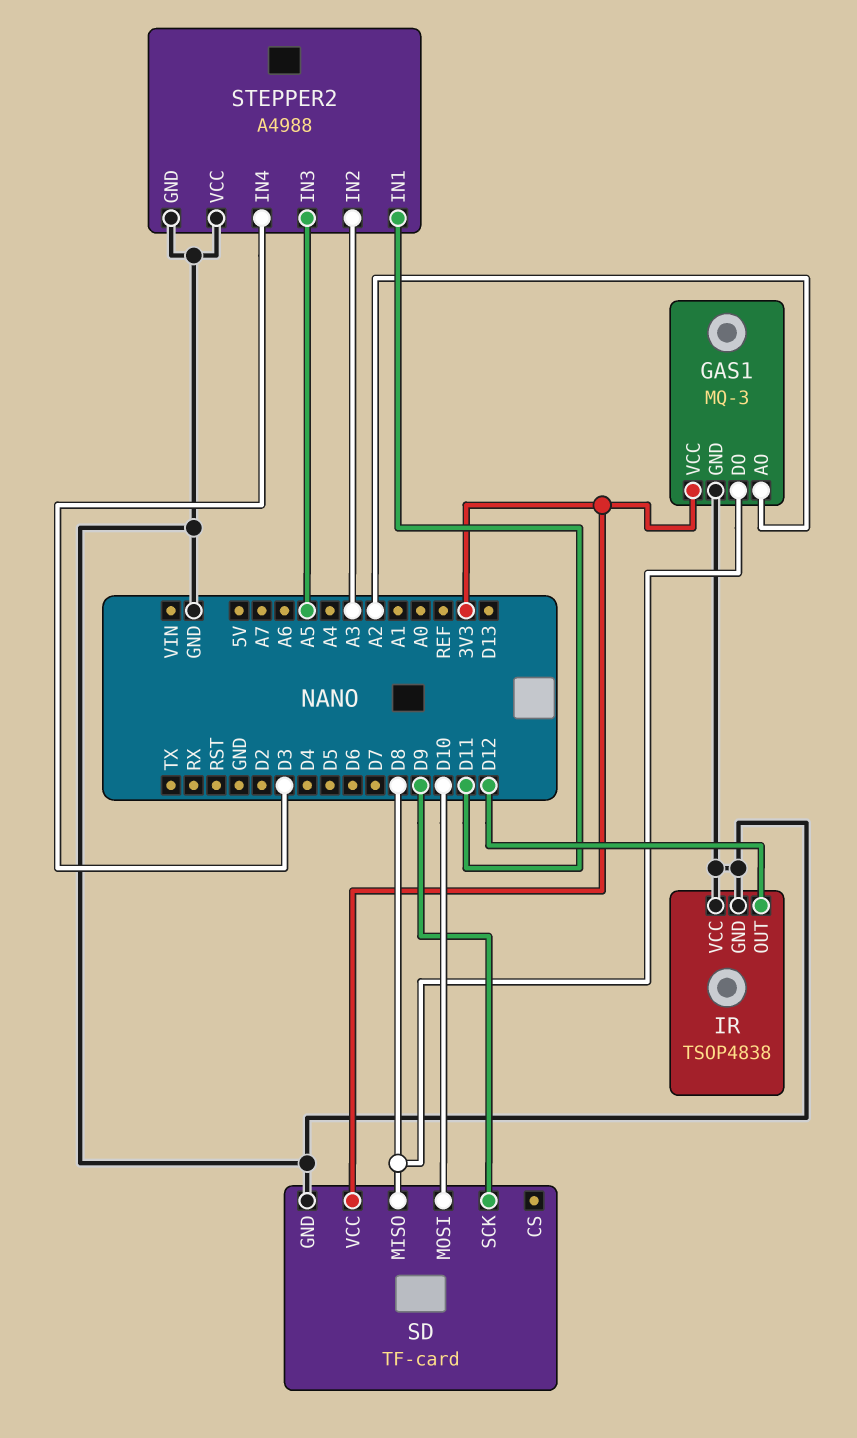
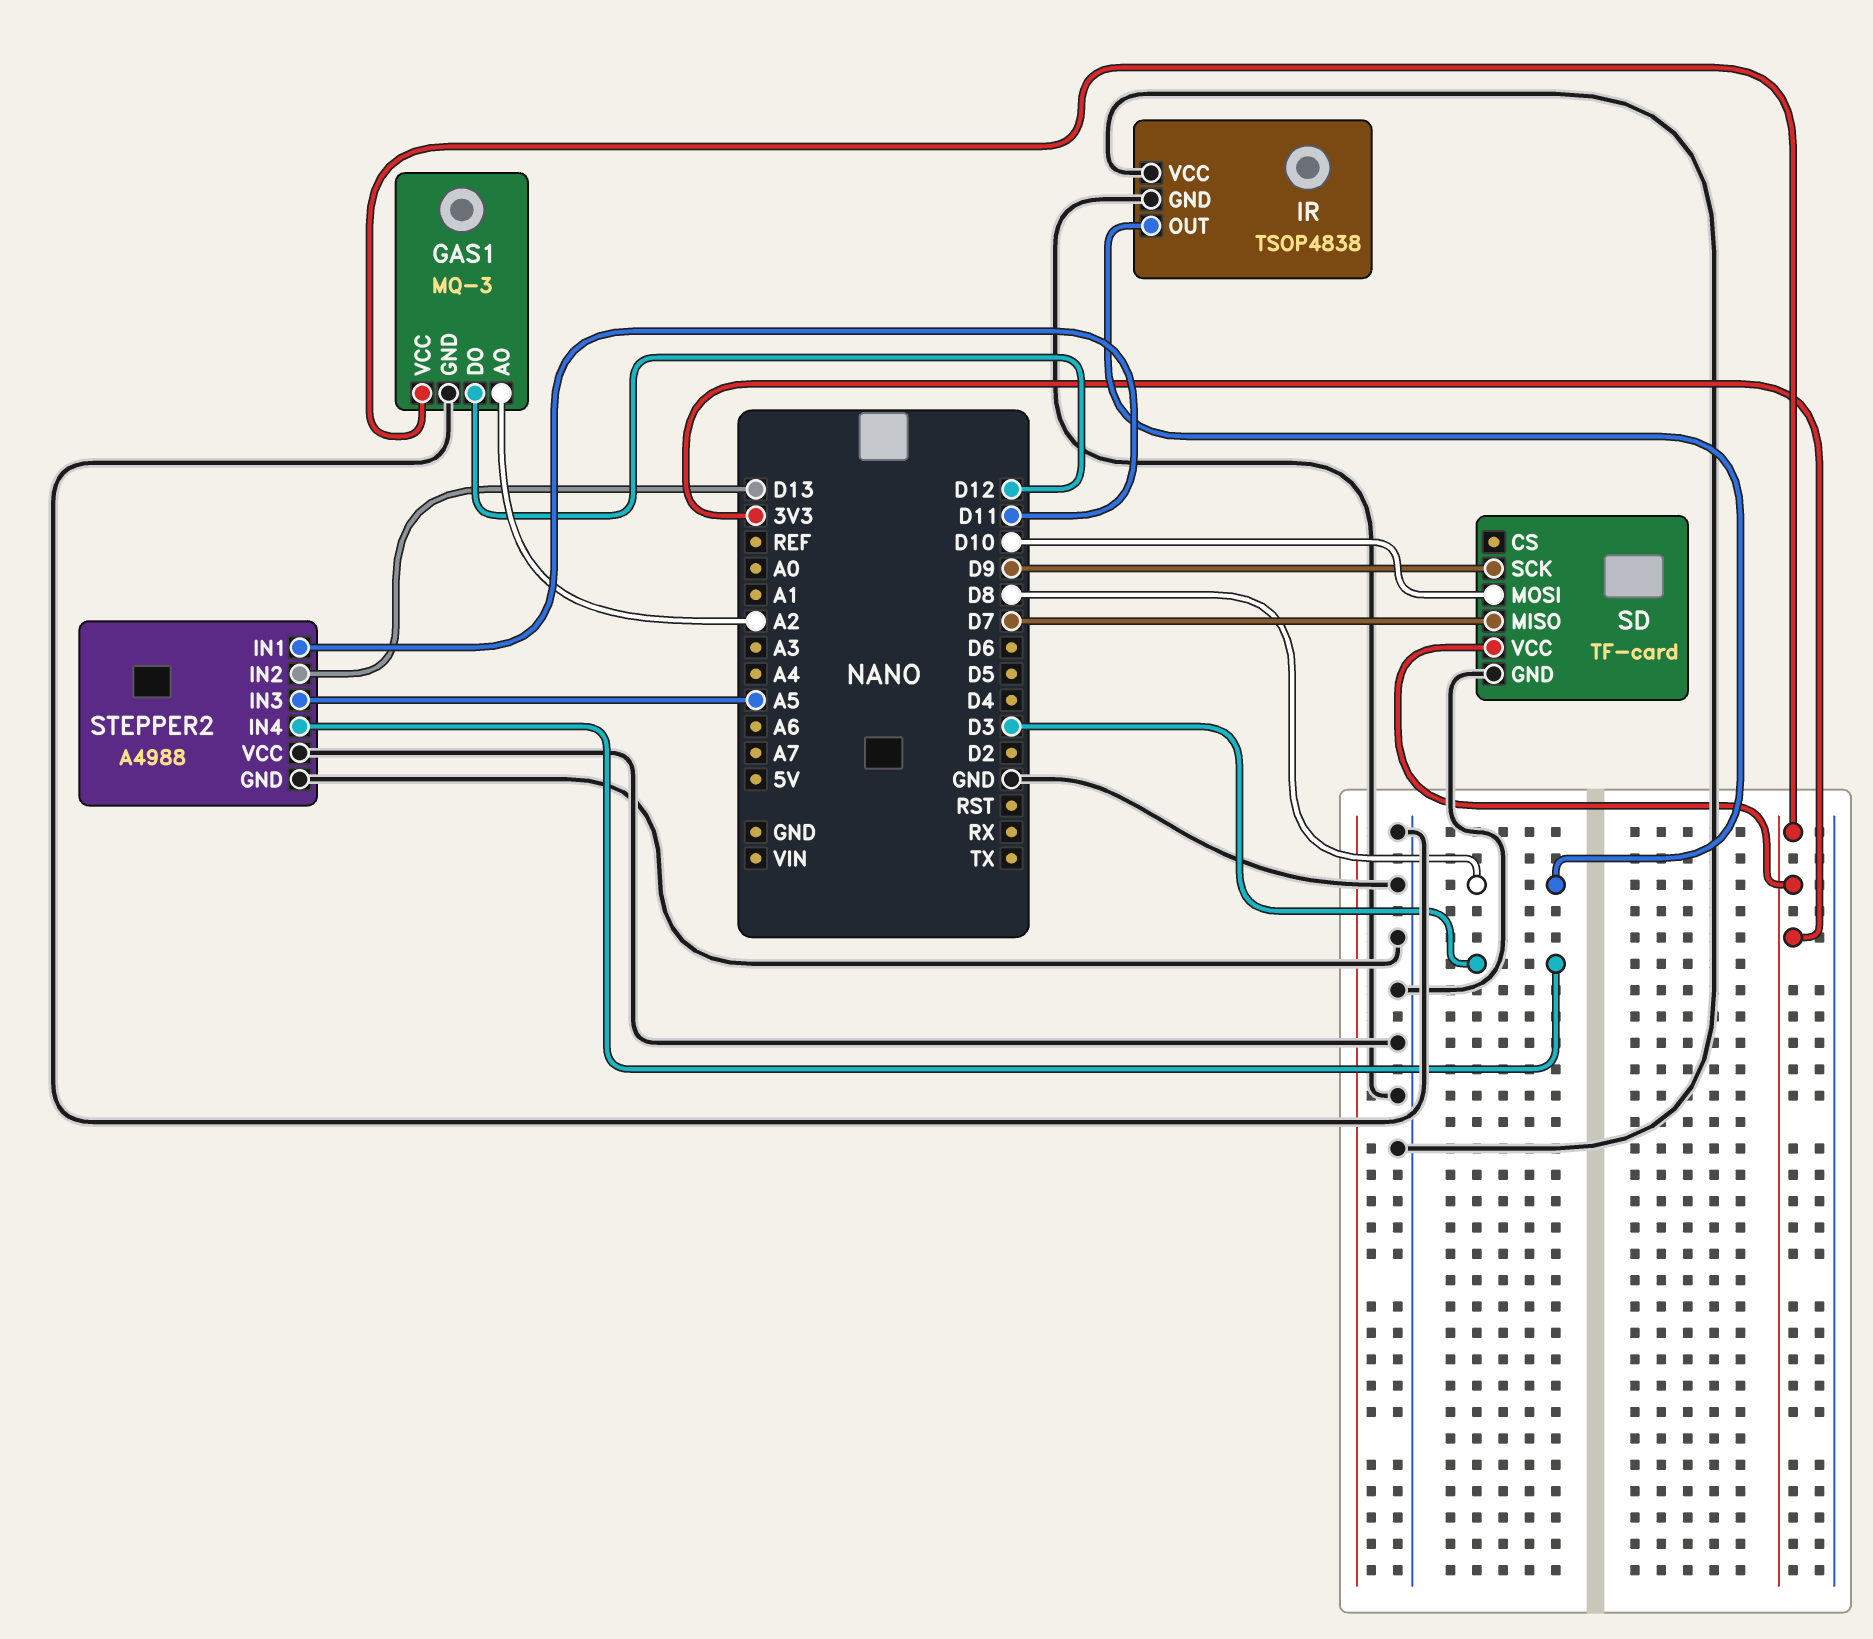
GAS1 pin DO: D8 -> D12
IR pin OUT: D12 -> D8
SD pin MISO: D8 -> D7
STEPPER2 pin IN2: A3 -> D13

